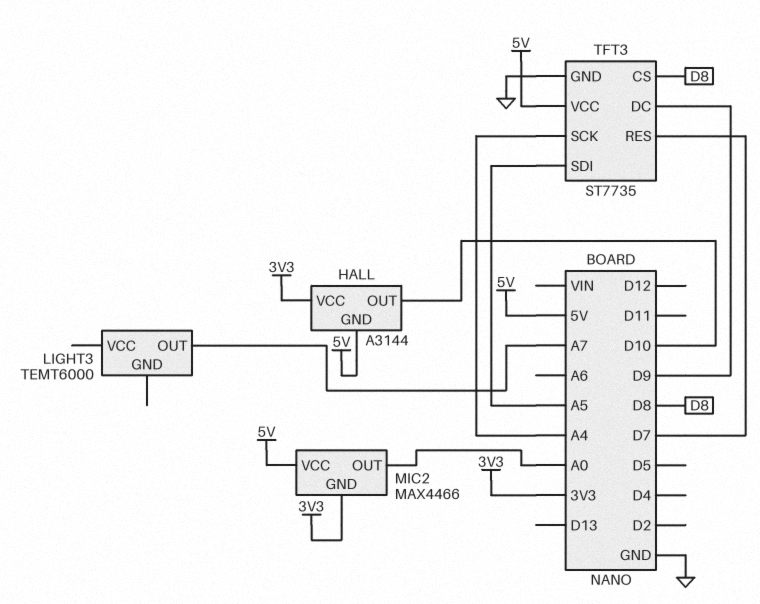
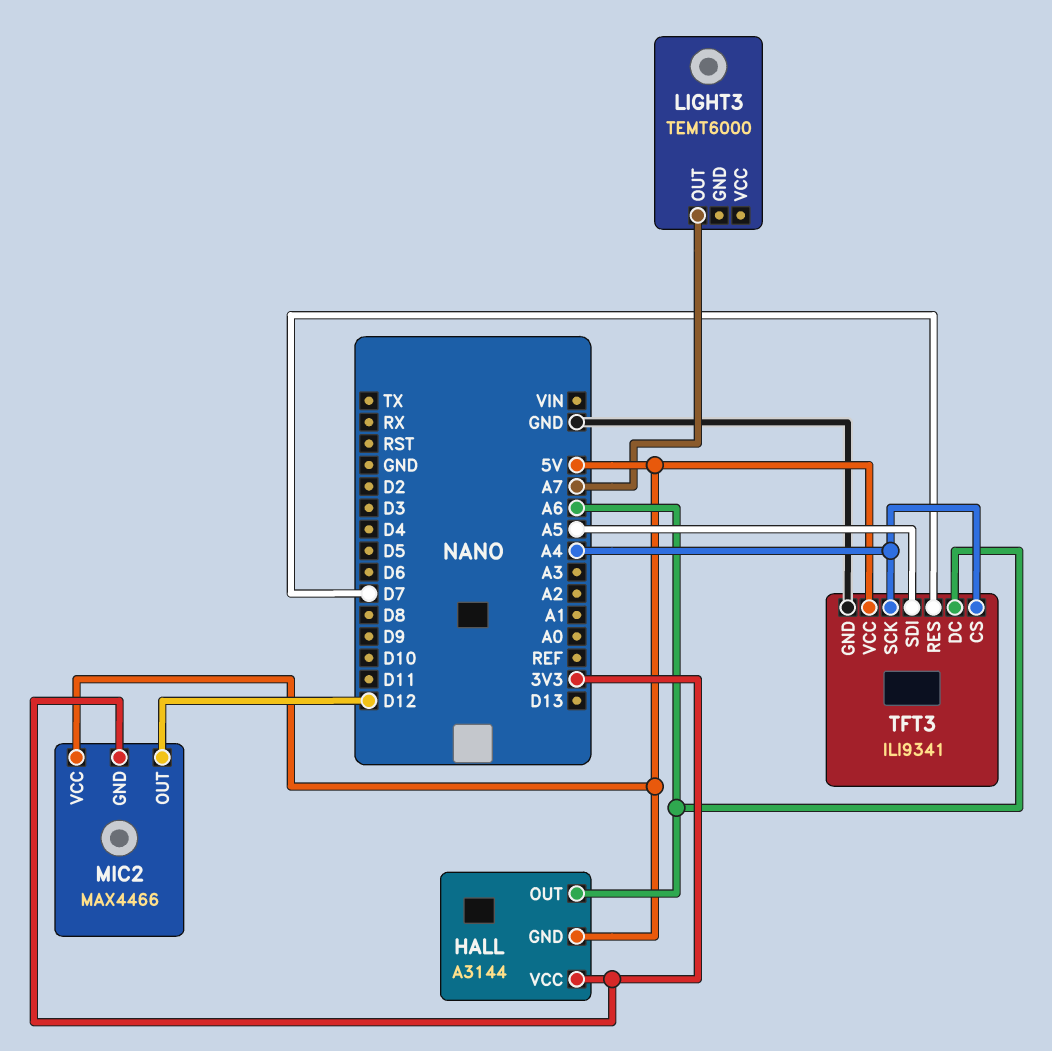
HALL pin OUT: D10 -> A6
MIC2 pin OUT: A0 -> D12
TFT3: ST7735 -> ILI9341
TFT3 pin CS: D8 -> A4
TFT3 pin DC: D9 -> A6

